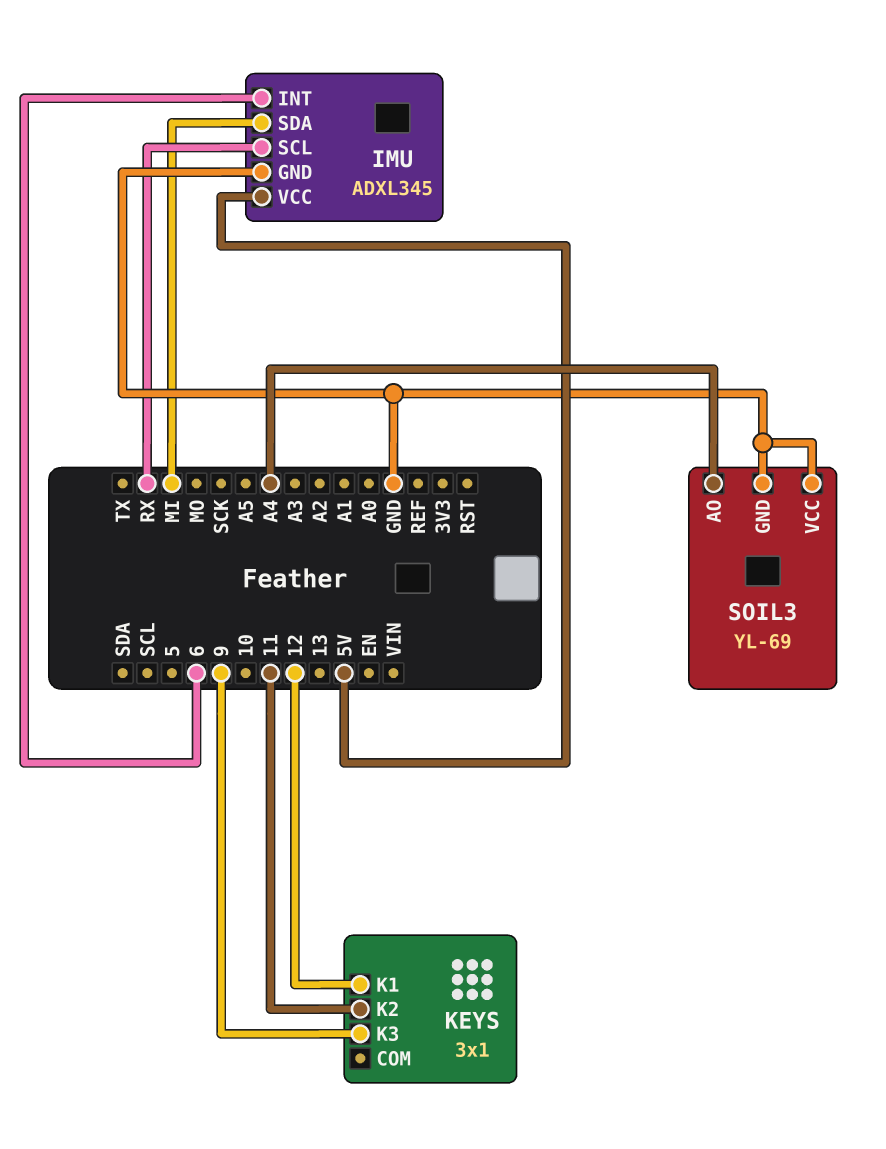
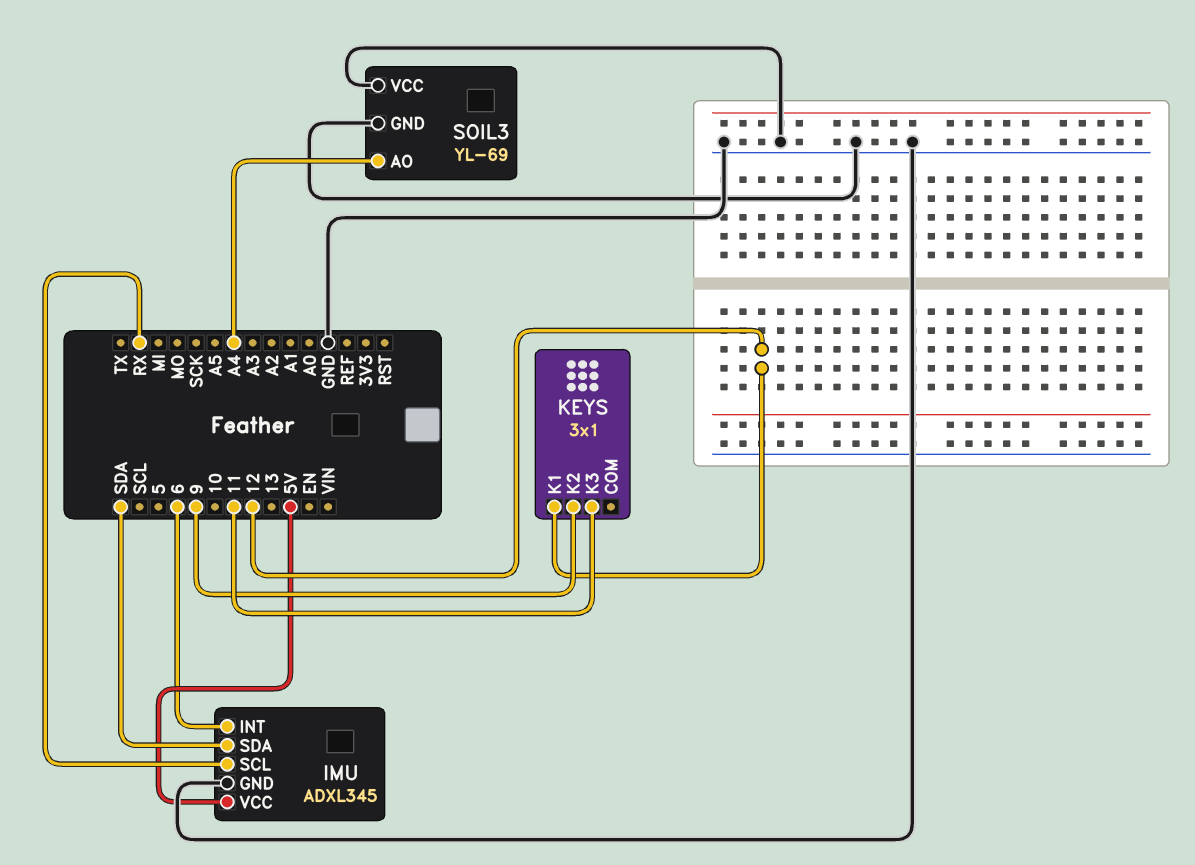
IMU pin SDA: MI -> SDA
KEYS pin K2: 11 -> 9
KEYS pin K3: 9 -> 11

